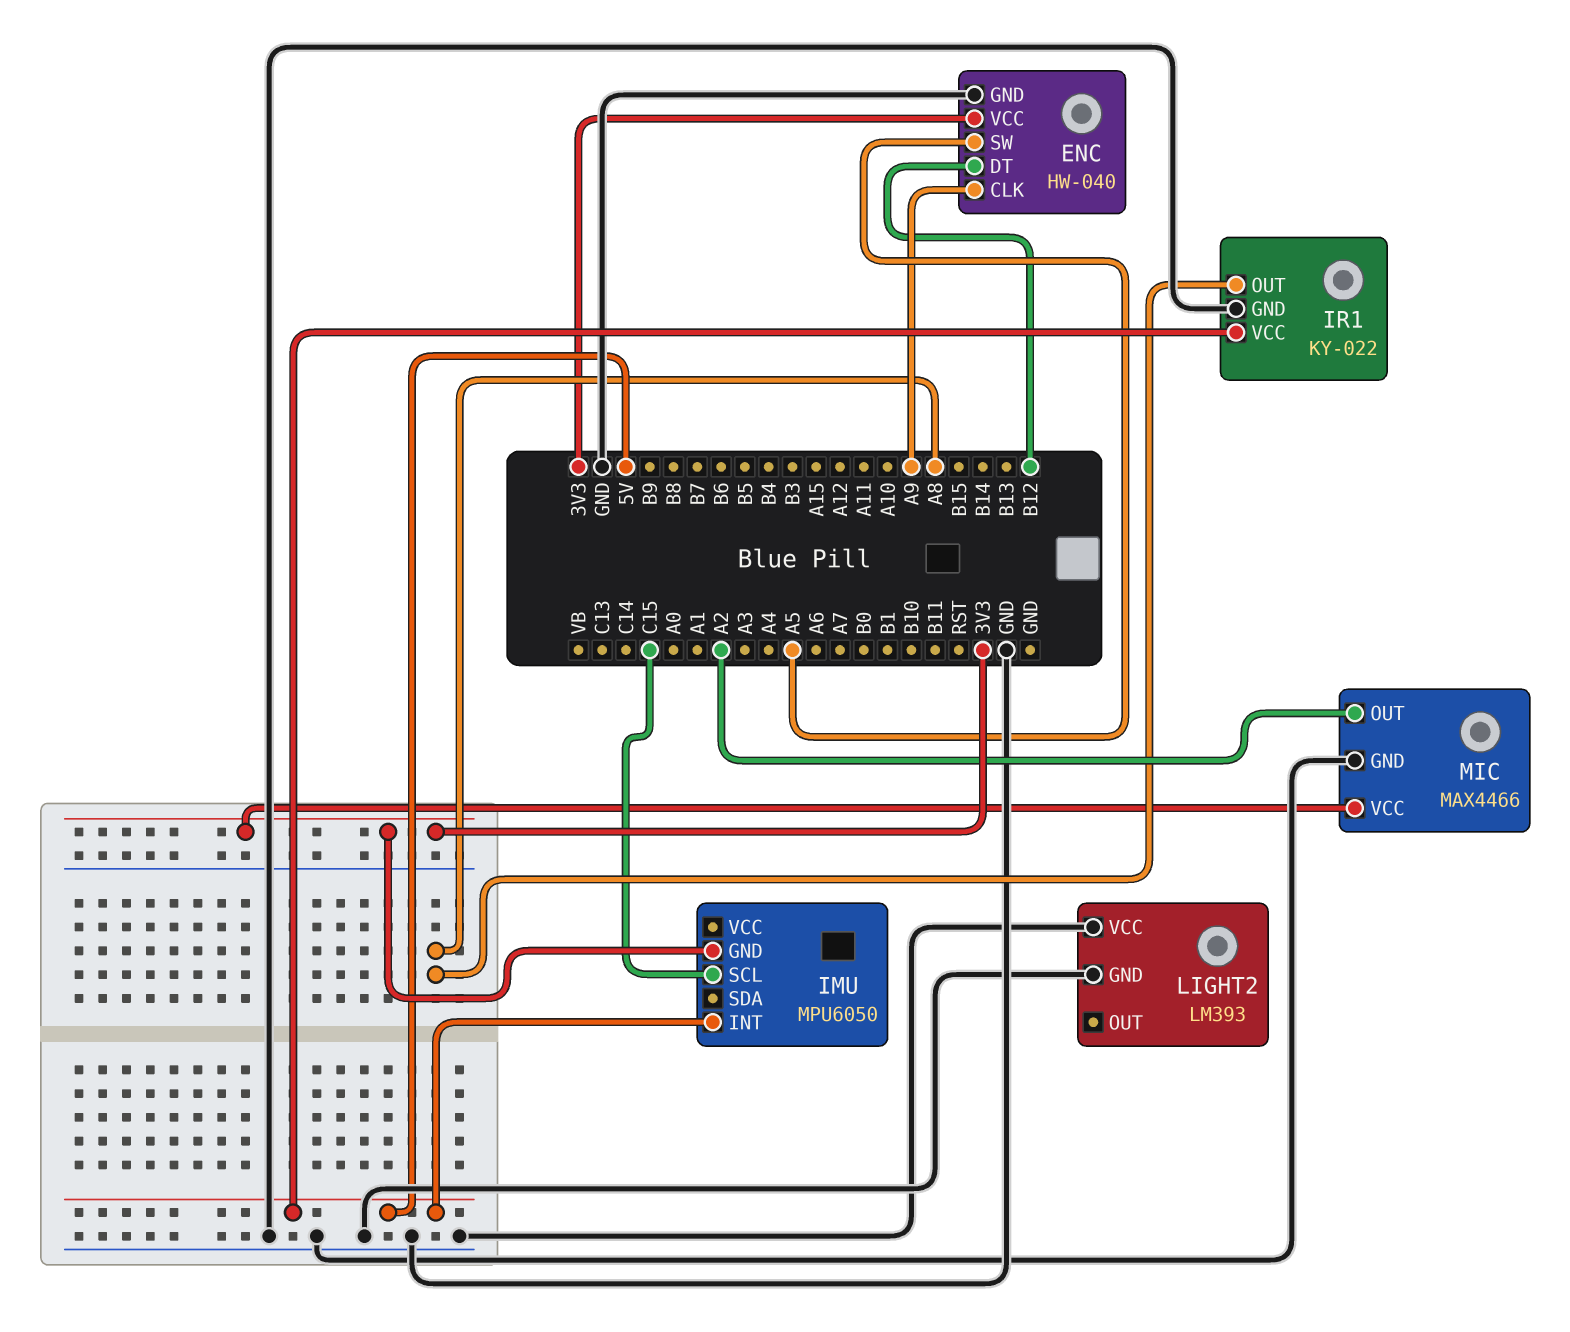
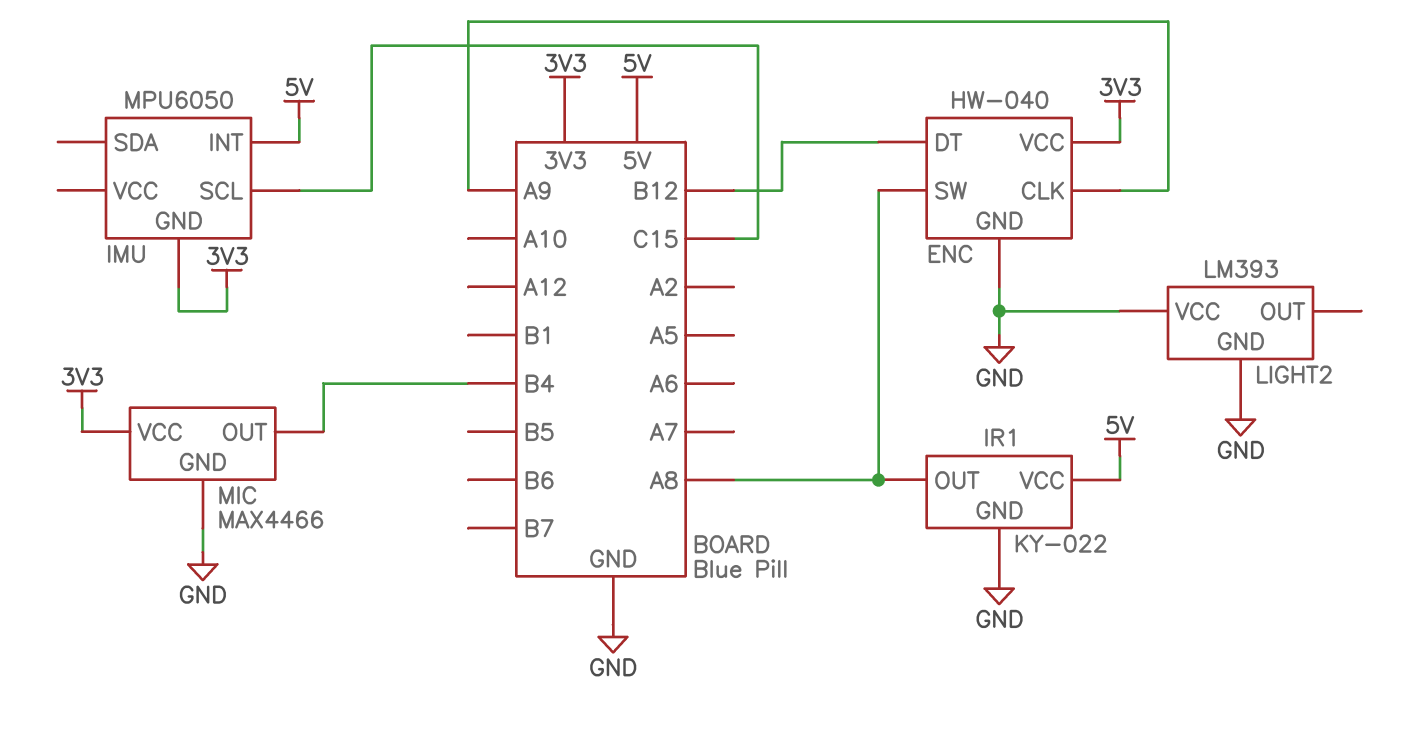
ENC pin SW: A5 -> A8
MIC pin OUT: A2 -> B4

